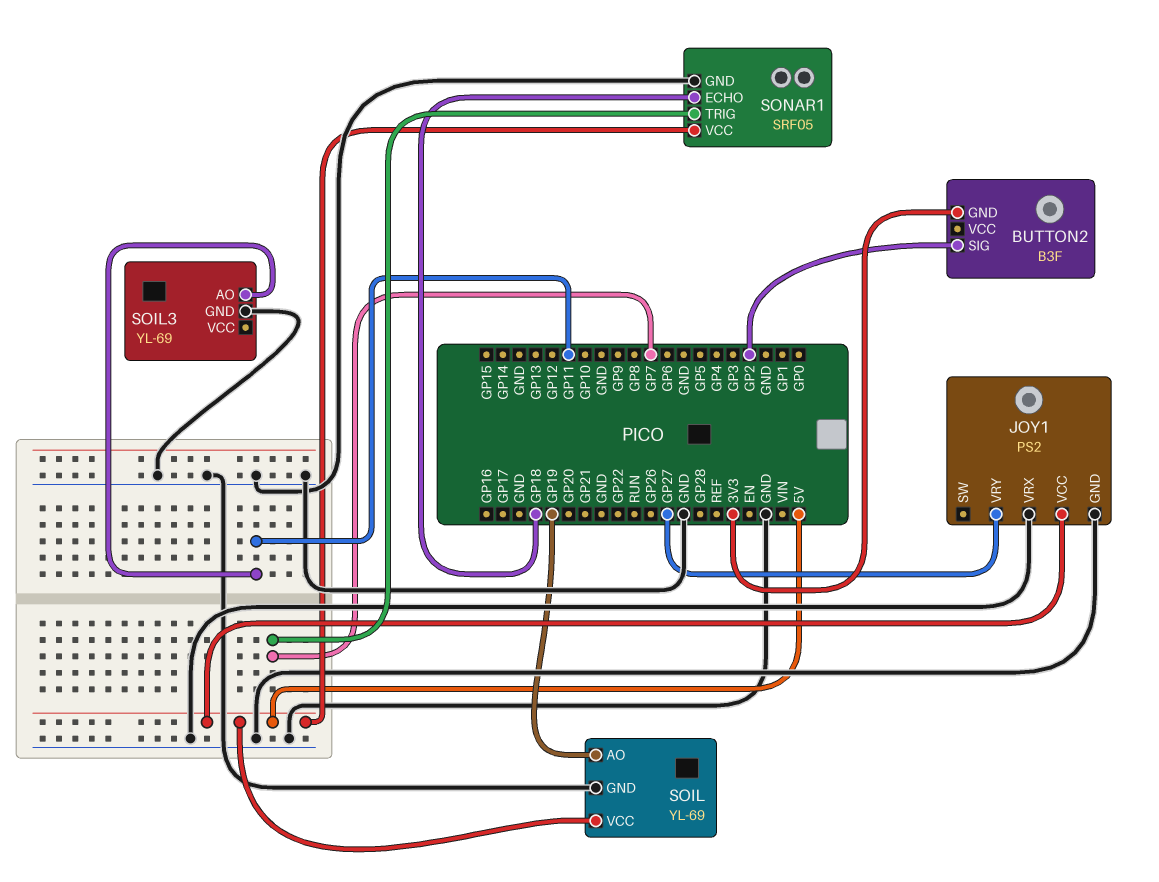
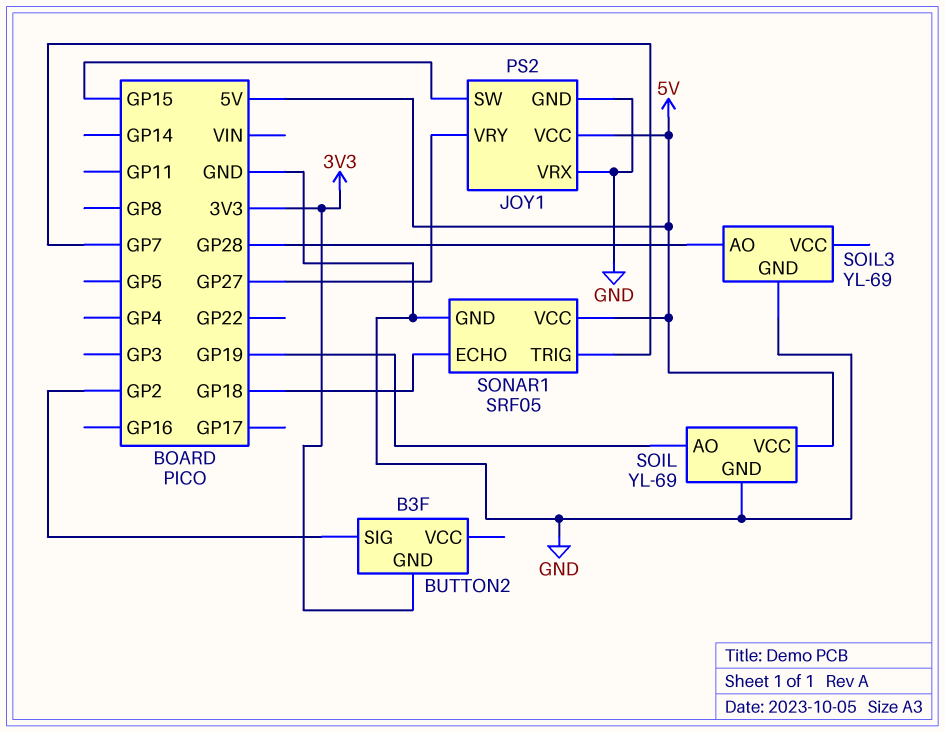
JOY1 pin SW: none -> GP15
SOIL3 pin AO: GP11 -> GP28

